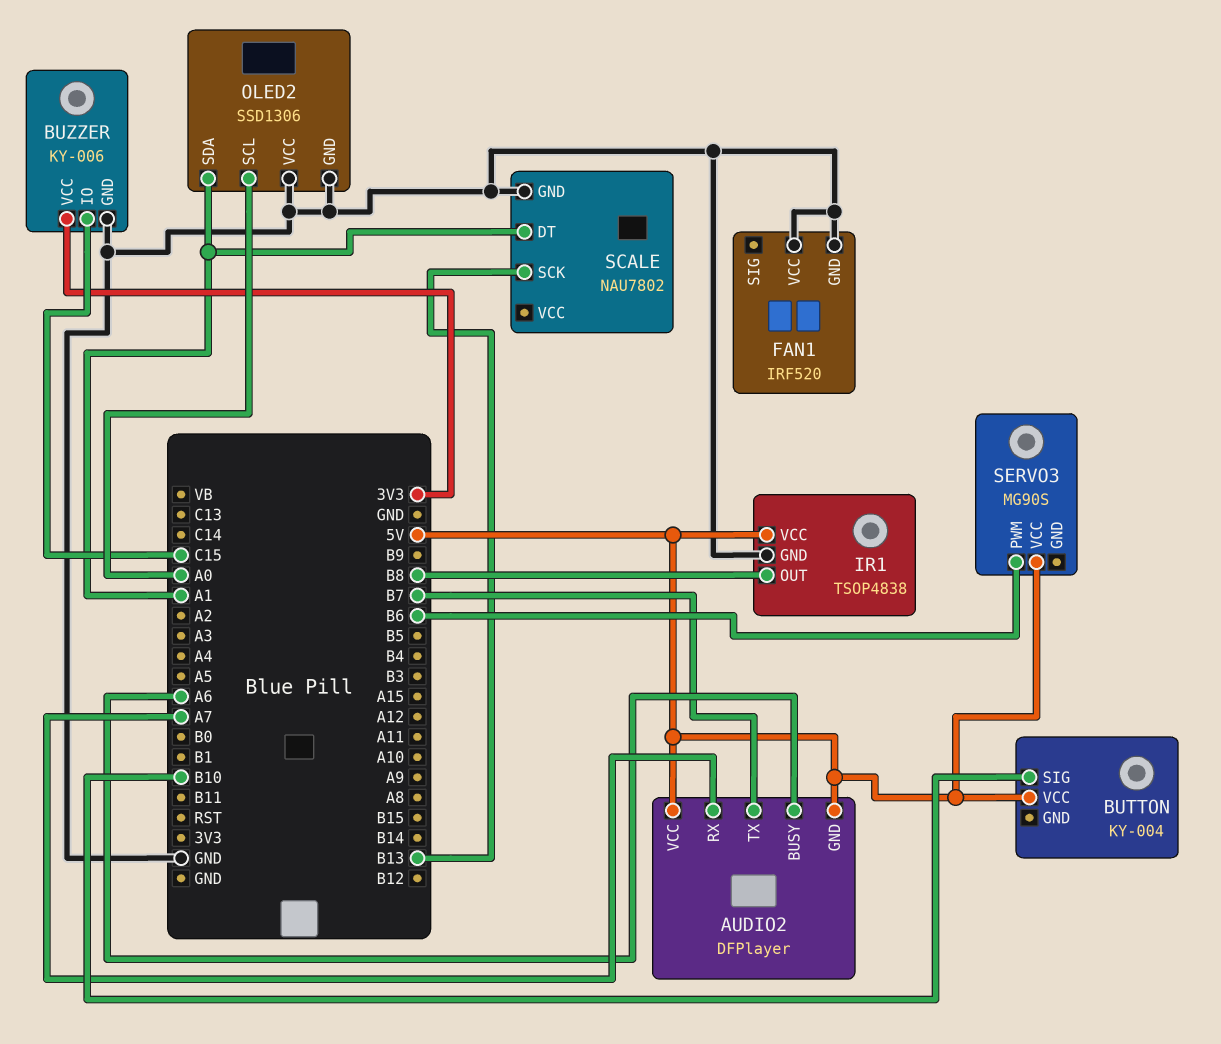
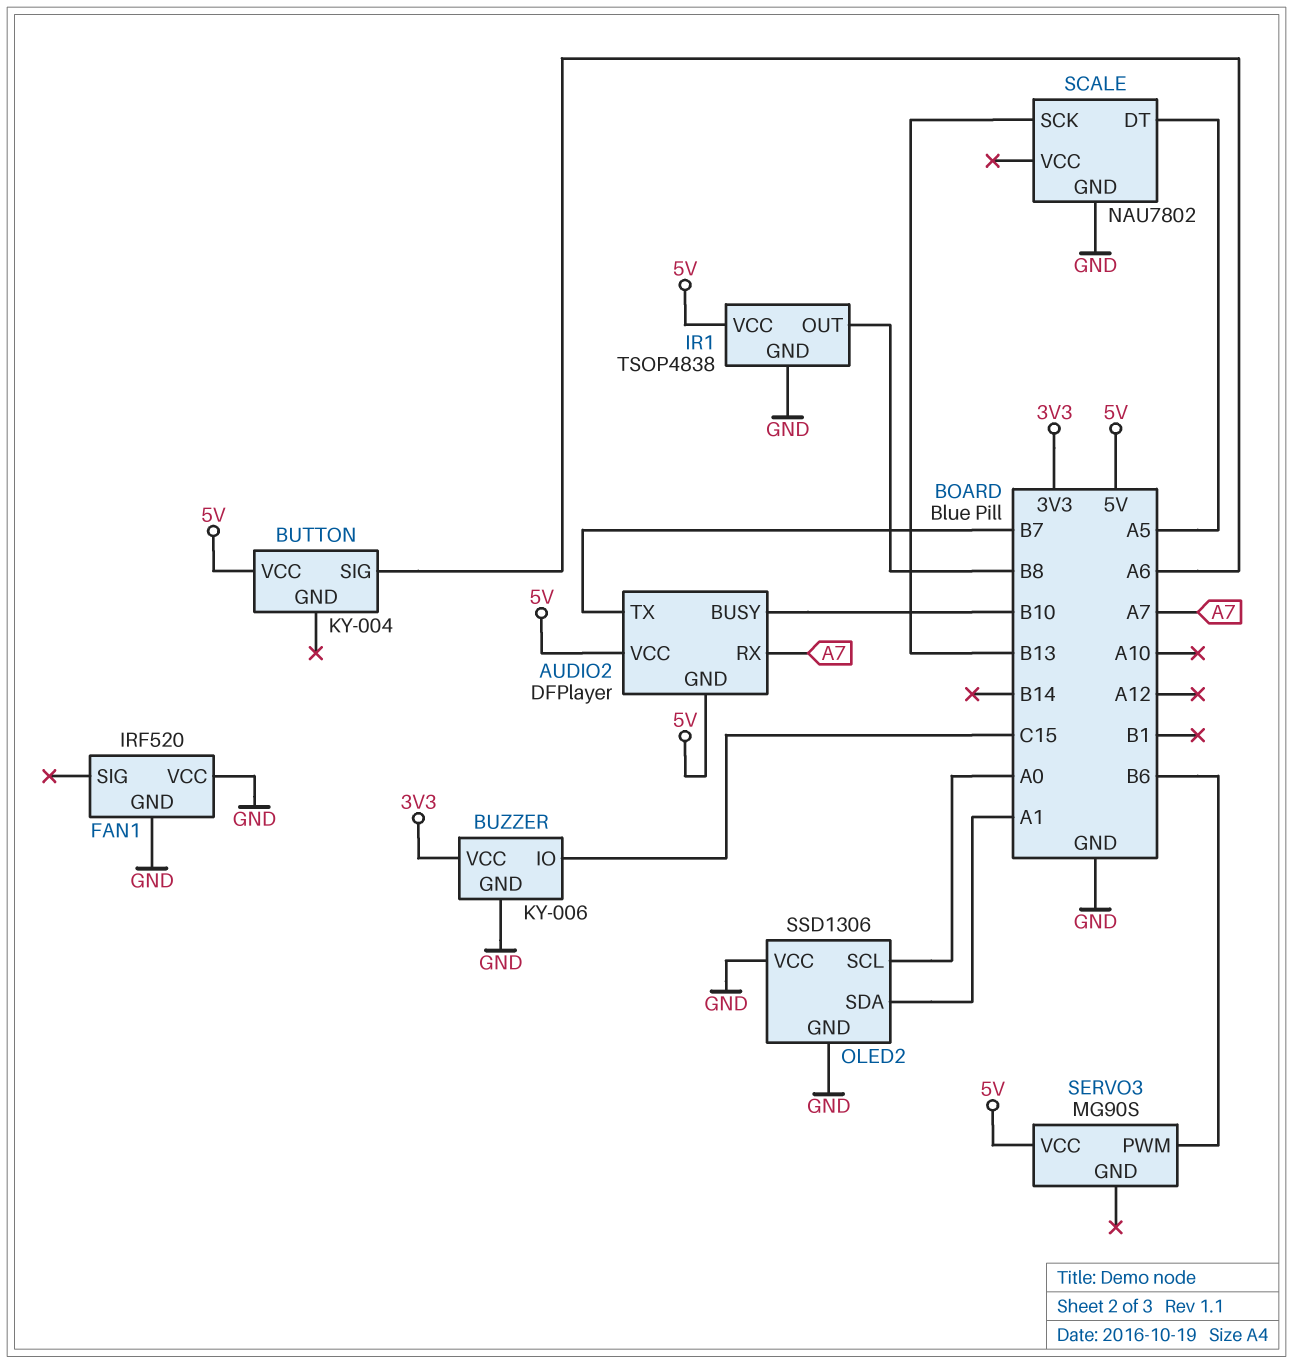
AUDIO2 pin BUSY: A6 -> B10
BUTTON pin SIG: B10 -> A6
SCALE pin DT: A1 -> A5

